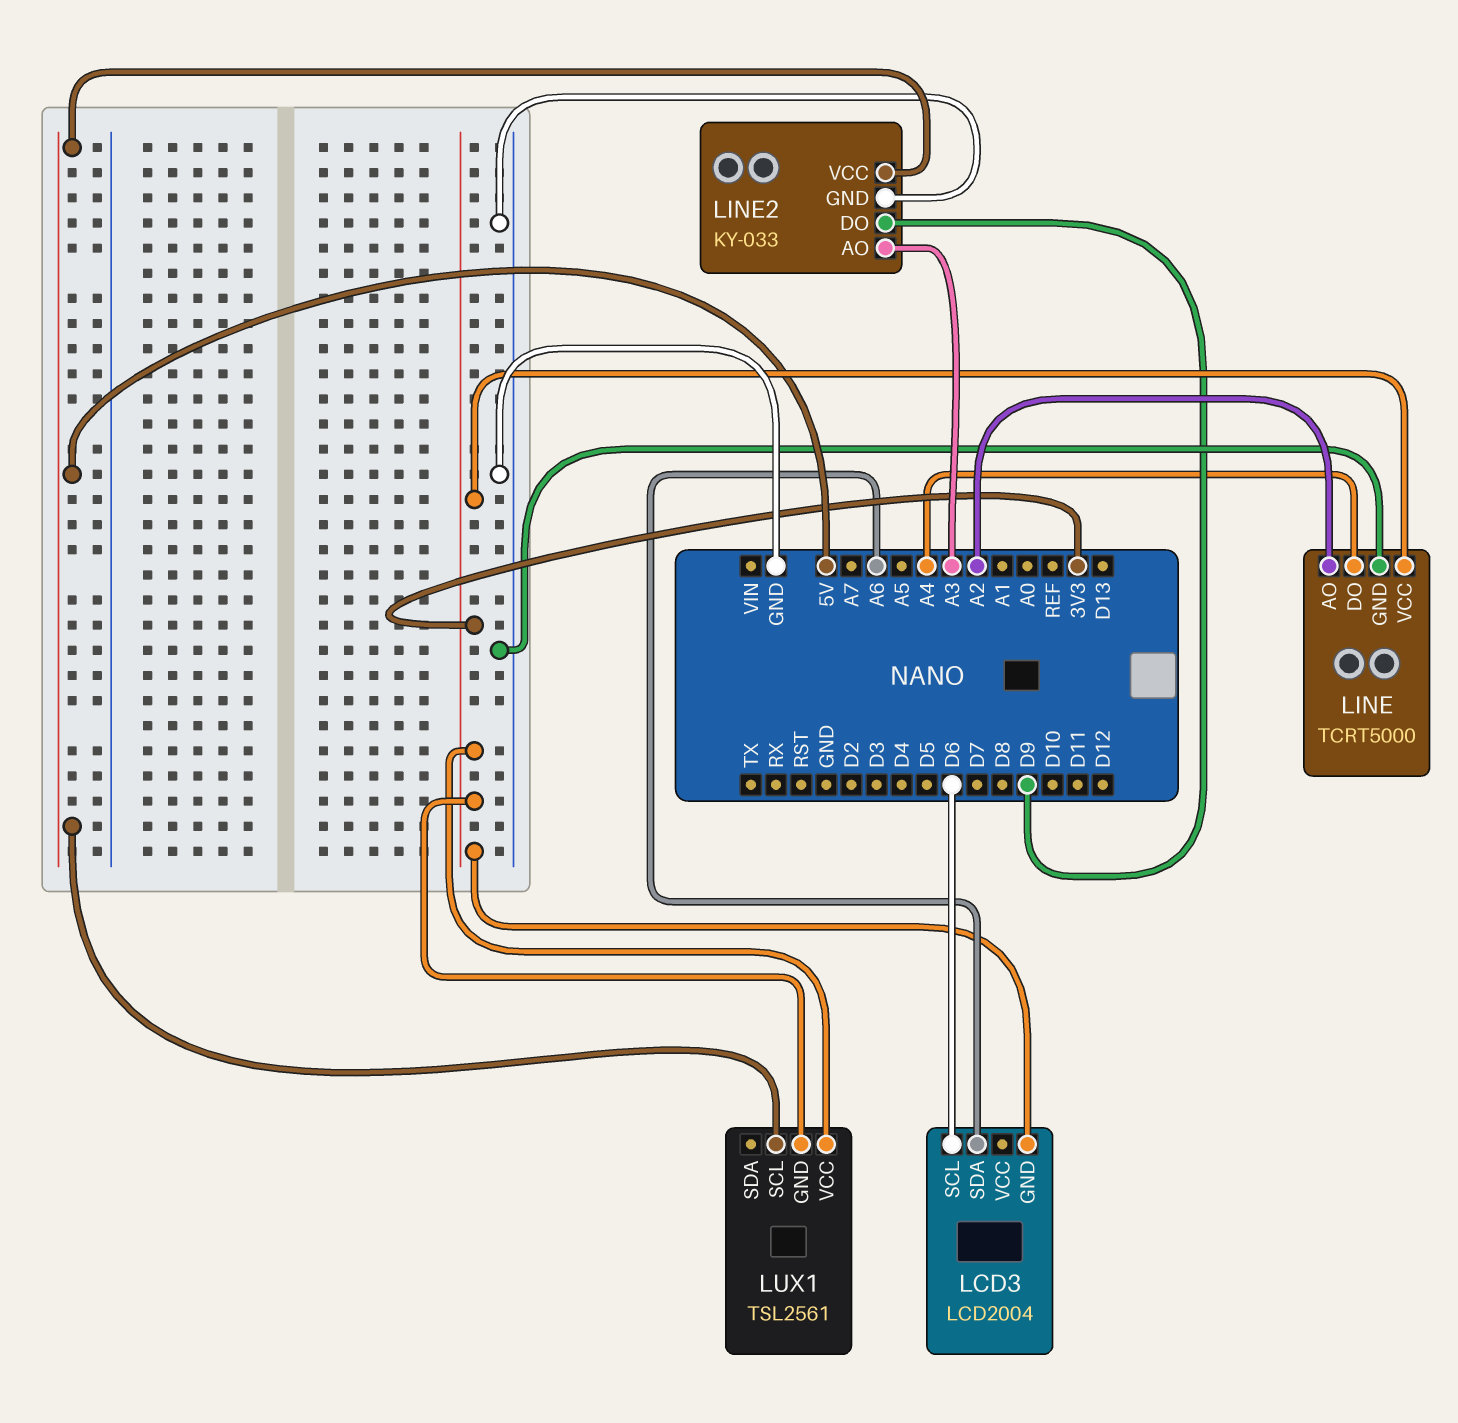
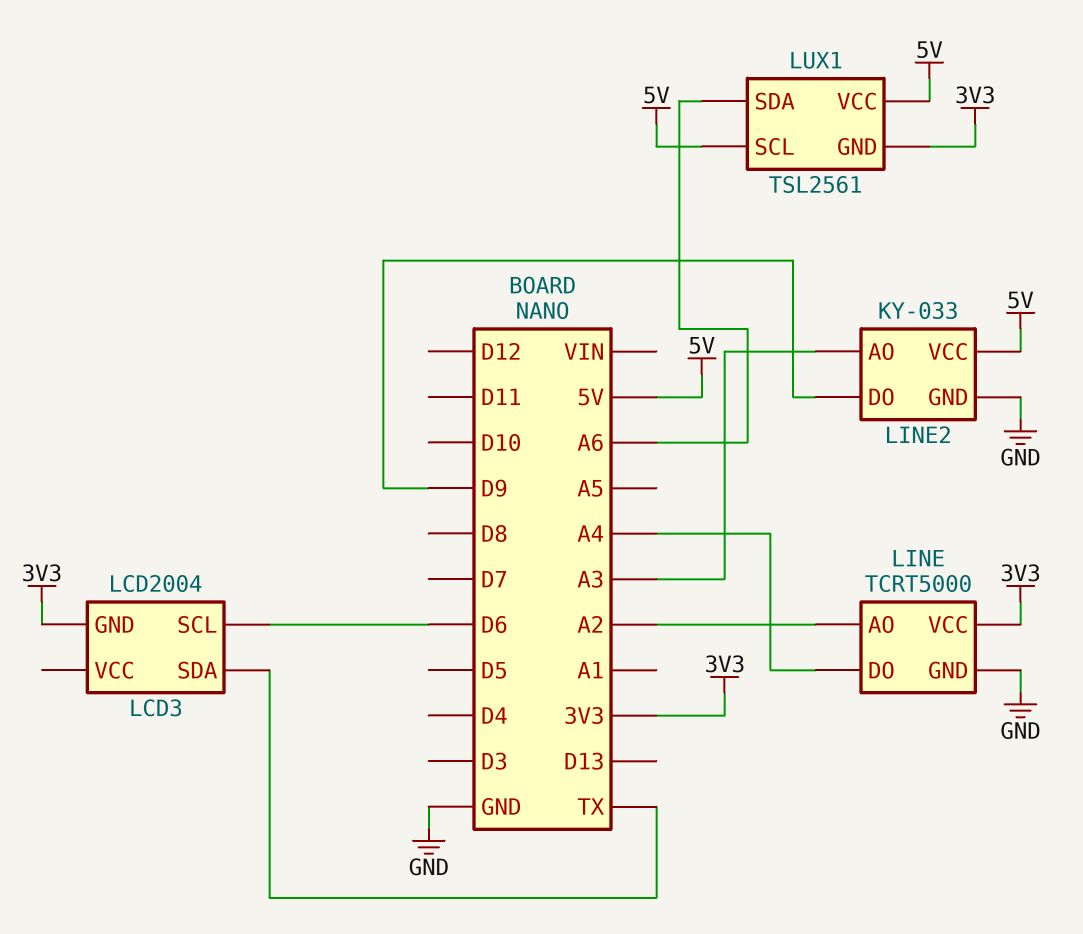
LCD3 pin SDA: A6 -> TX
LUX1 pin SDA: none -> A6
LUX1 pin VCC: 3V3 -> 5V

